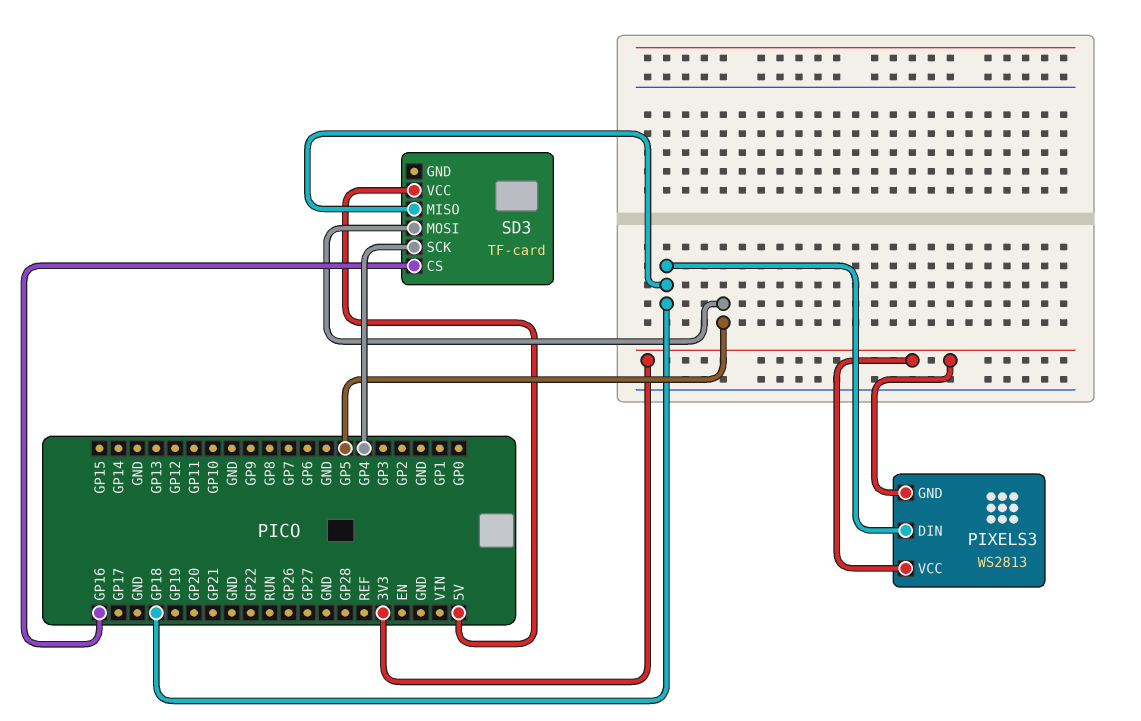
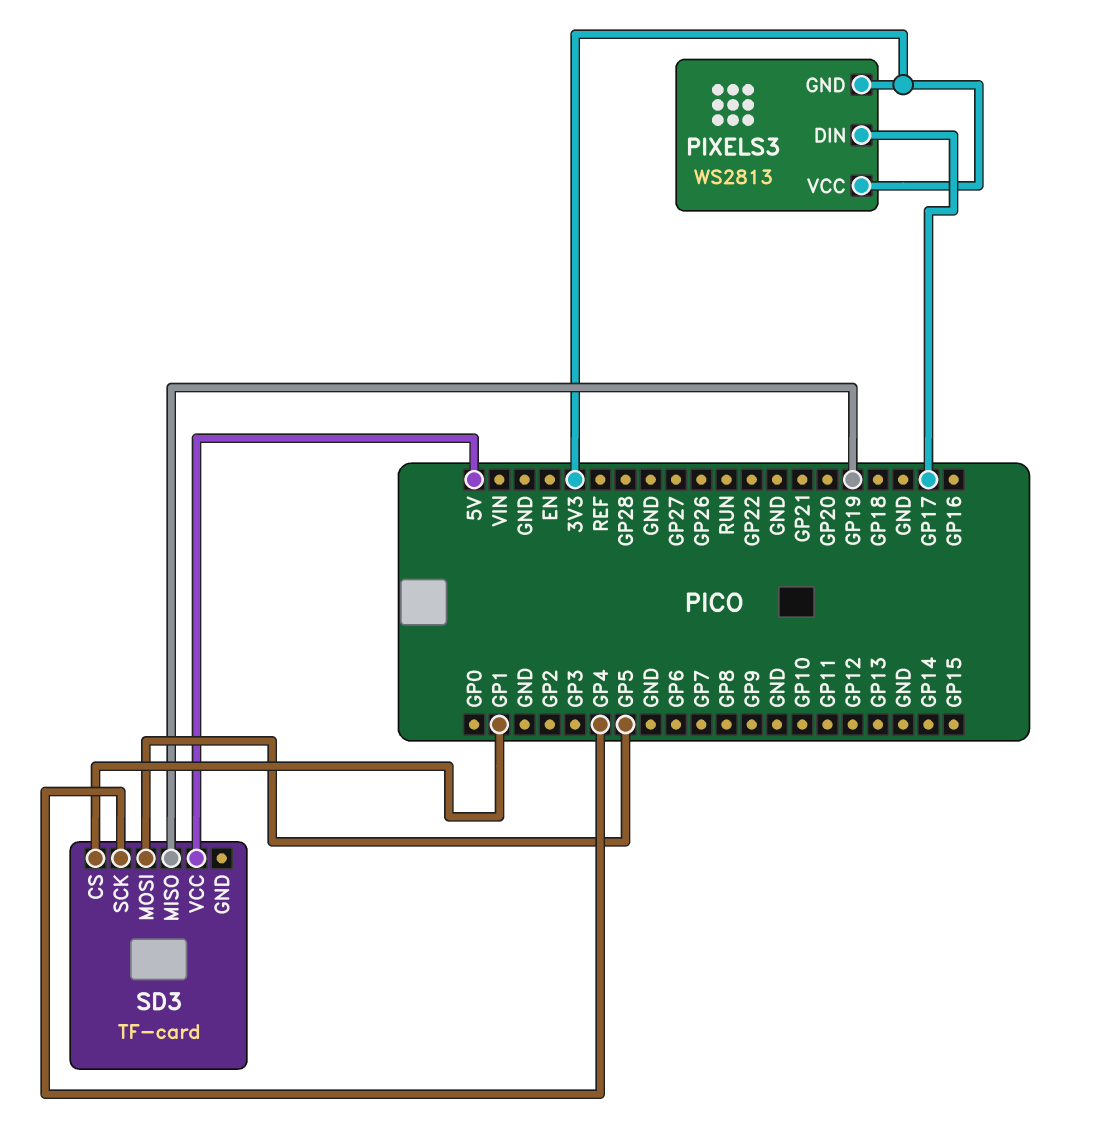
PIXELS3 pin DIN: GP18 -> GP17
SD3 pin CS: GP16 -> GP1
SD3 pin MISO: GP18 -> GP19

